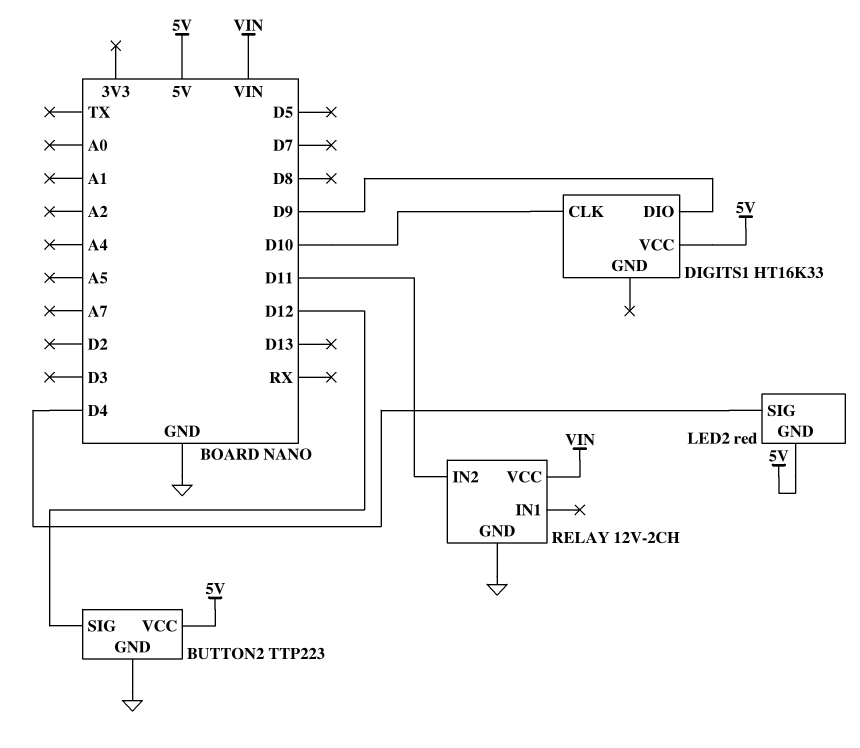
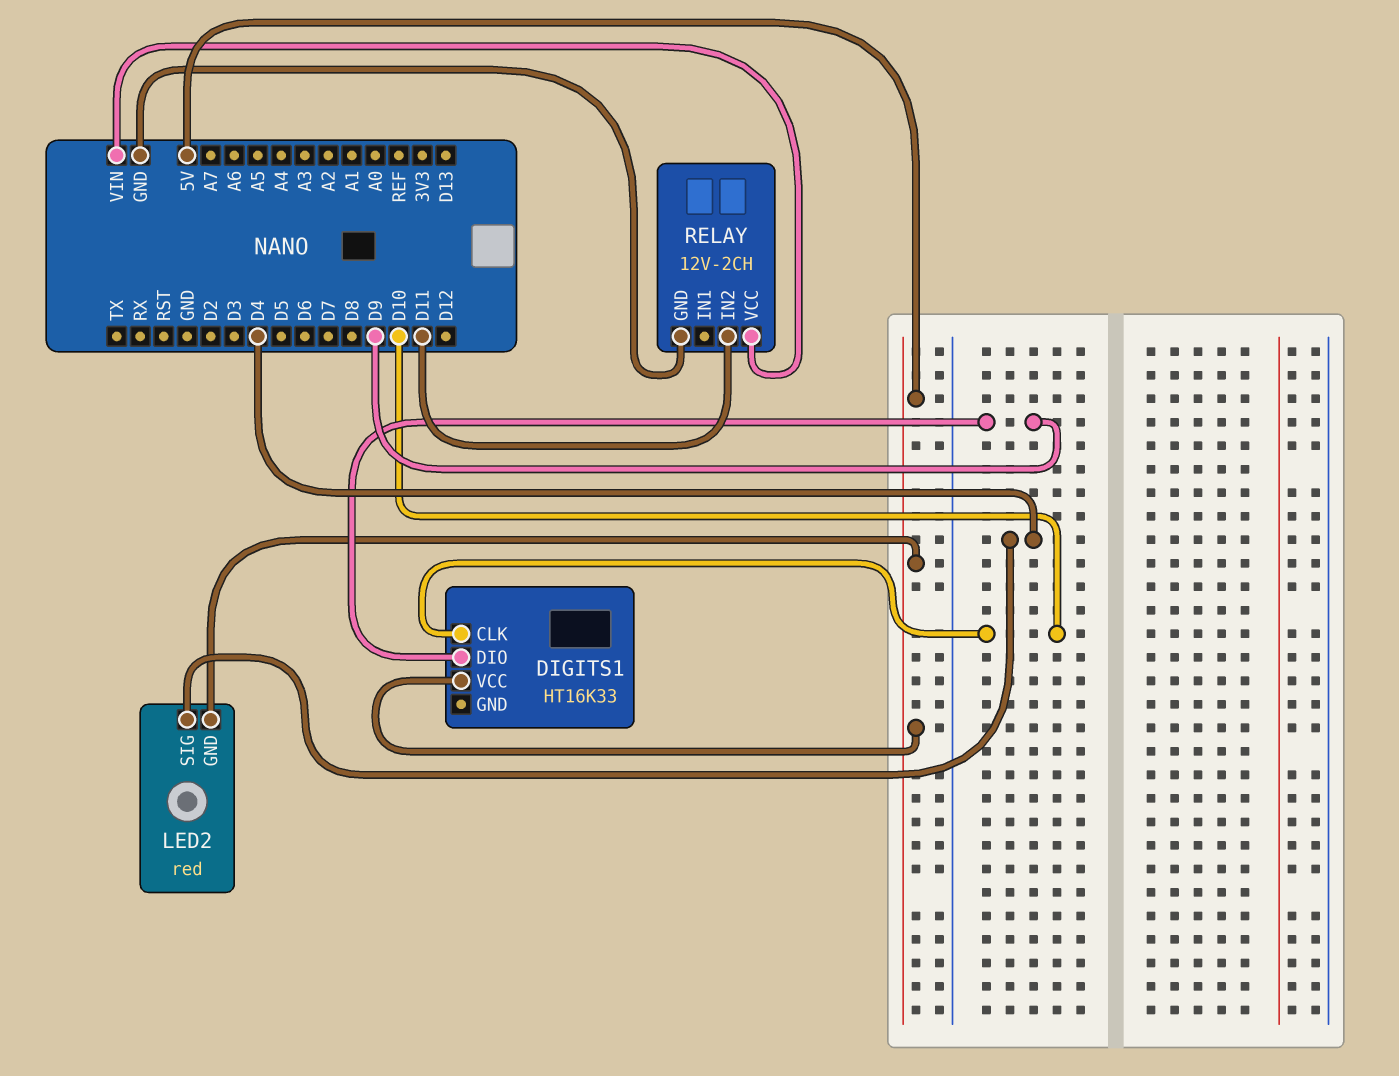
BUTTON2: TTP223 -> none
BUTTON2 pin GND: GND -> none
BUTTON2 pin SIG: D12 -> none
BUTTON2 pin VCC: 5V -> none

